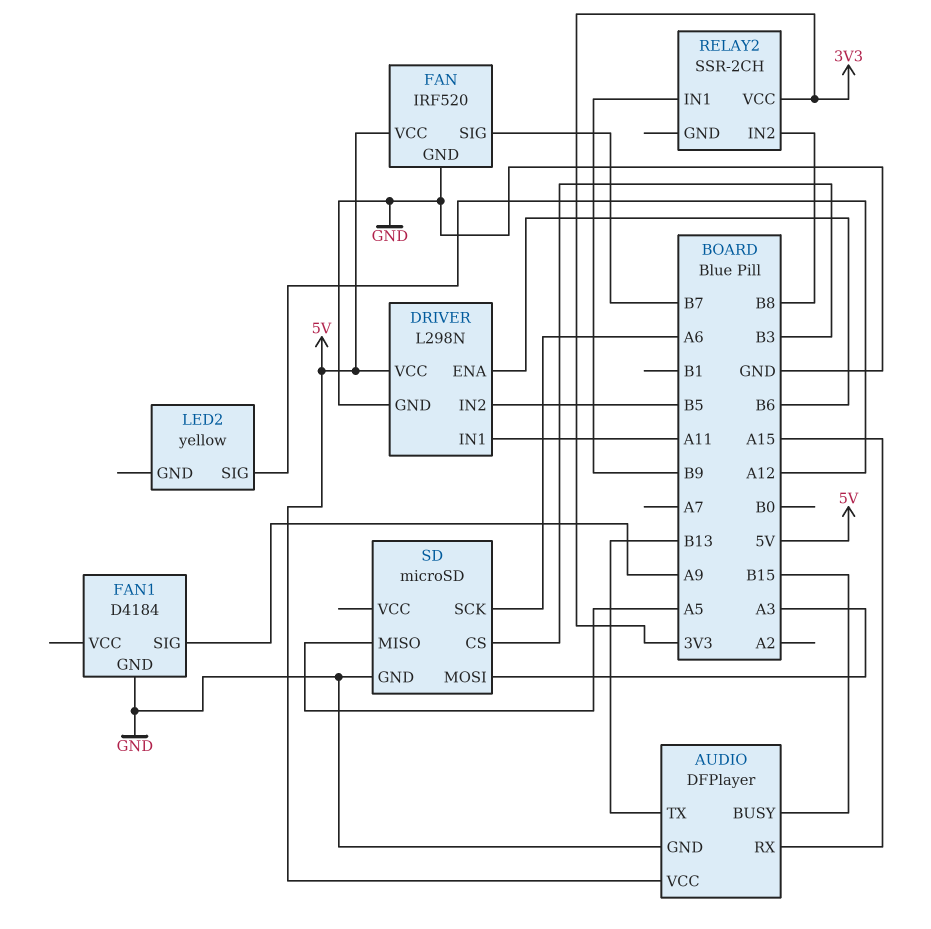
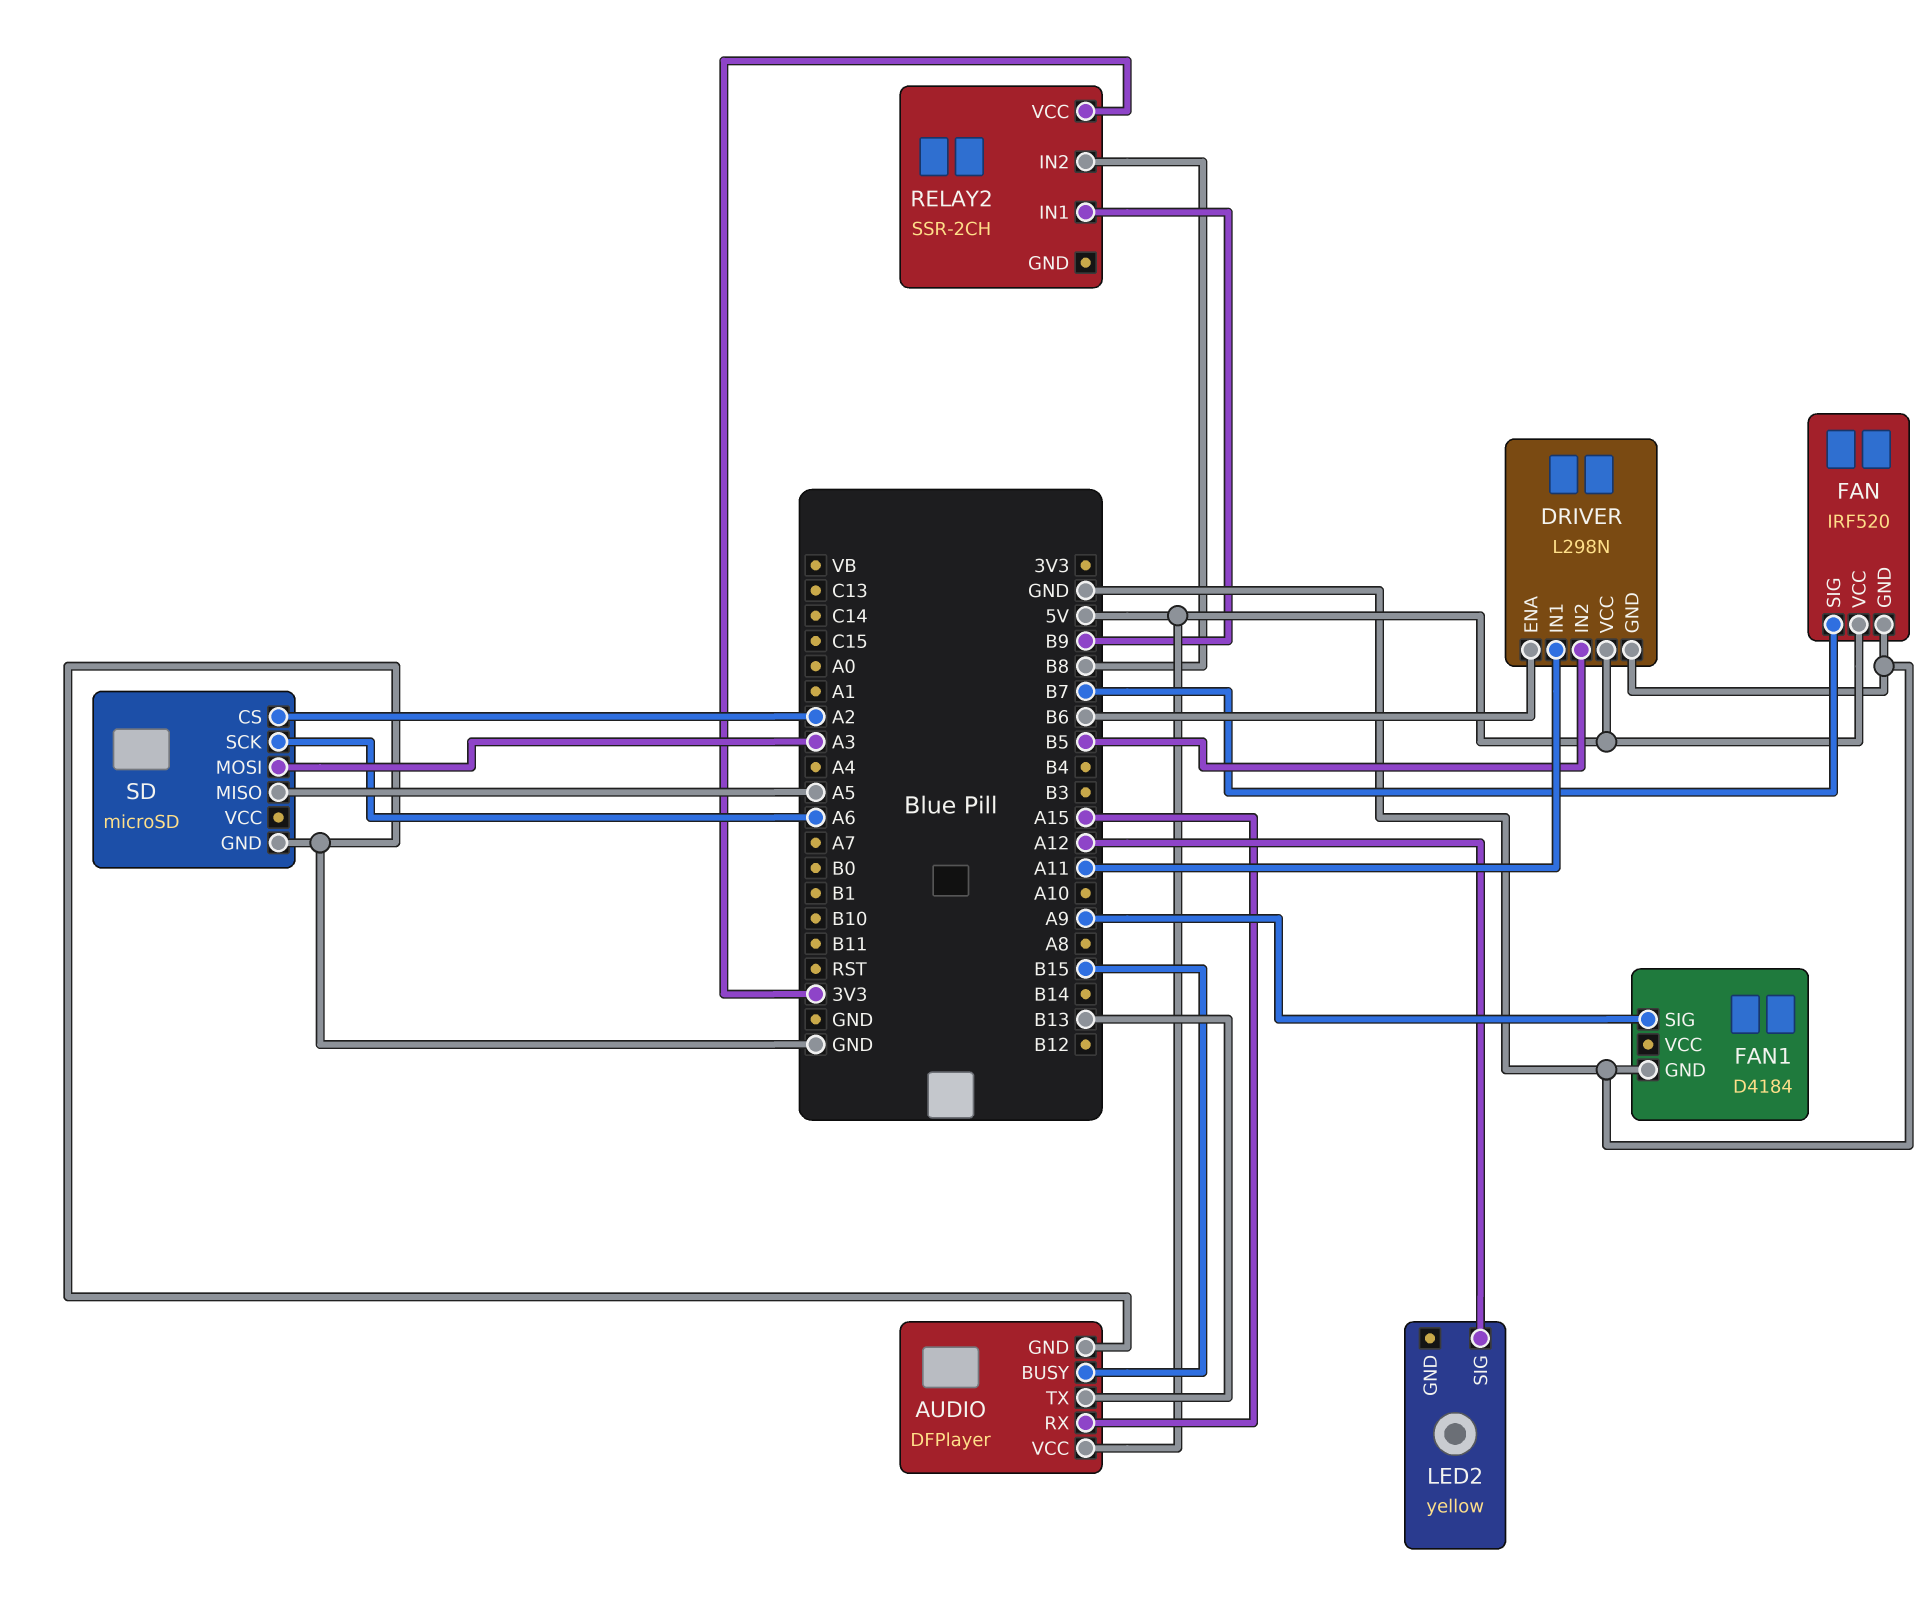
SD pin CS: B3 -> A2

